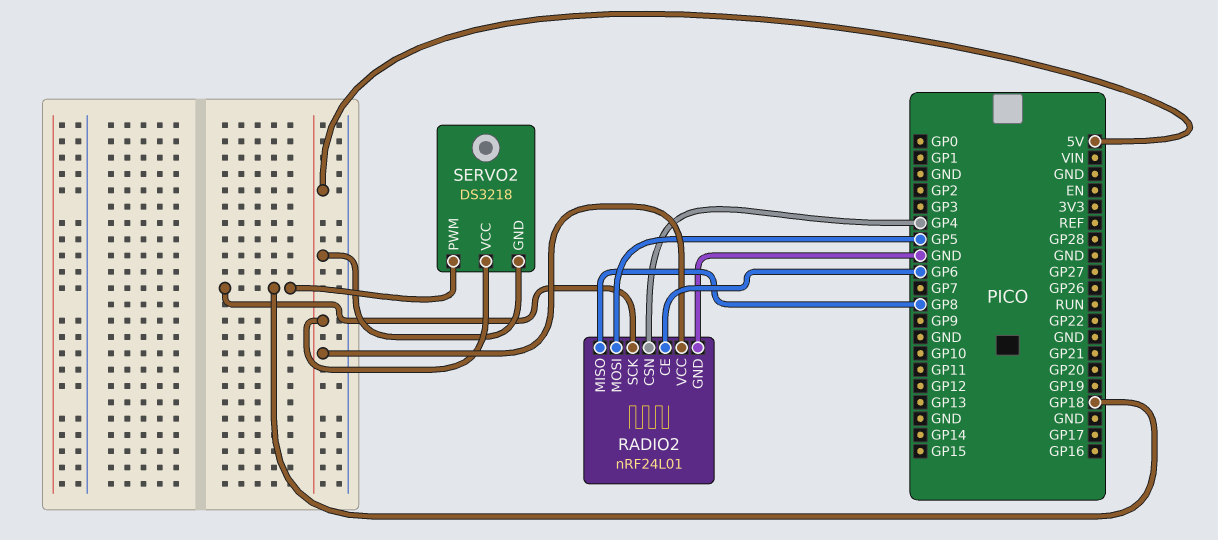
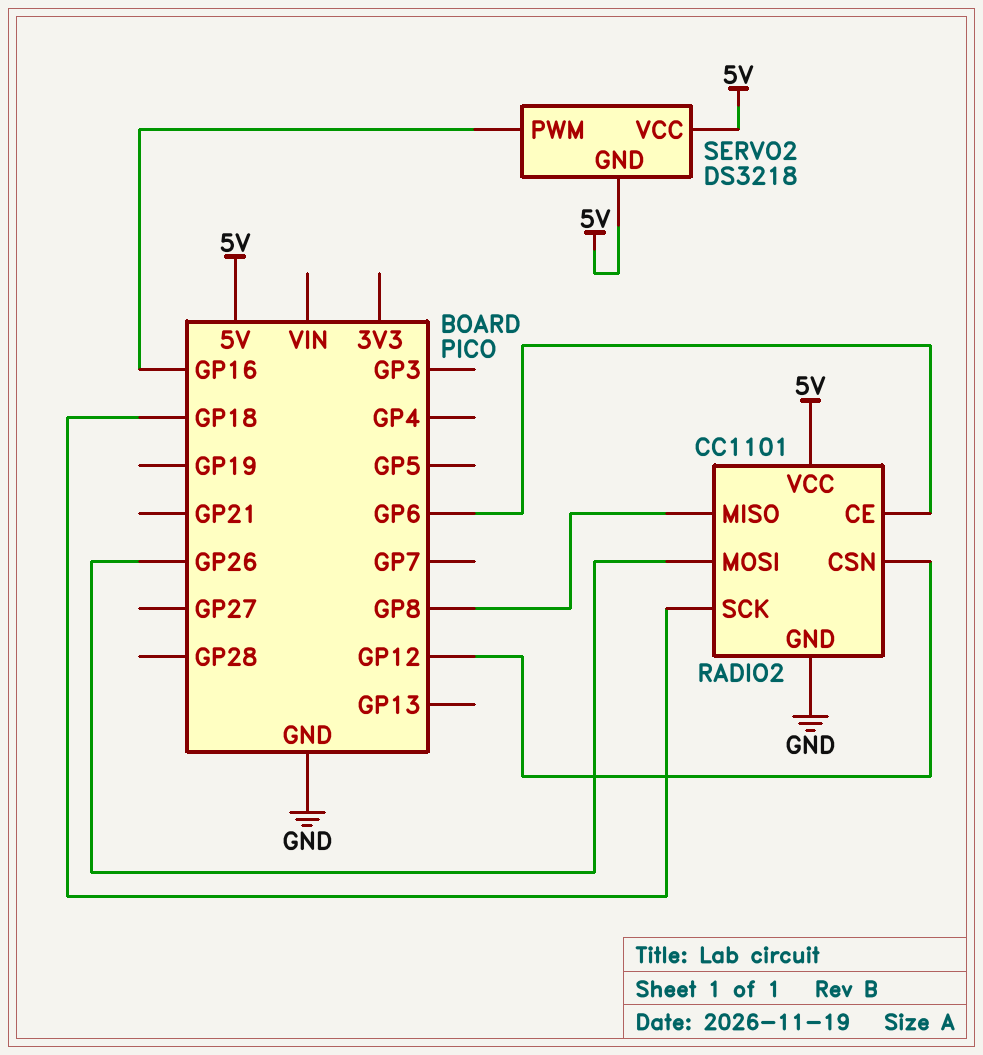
RADIO2: nRF24L01 -> CC1101
RADIO2 pin CSN: GP4 -> GP12
RADIO2 pin MOSI: GP5 -> GP26
SERVO2 pin PWM: GP18 -> GP16

